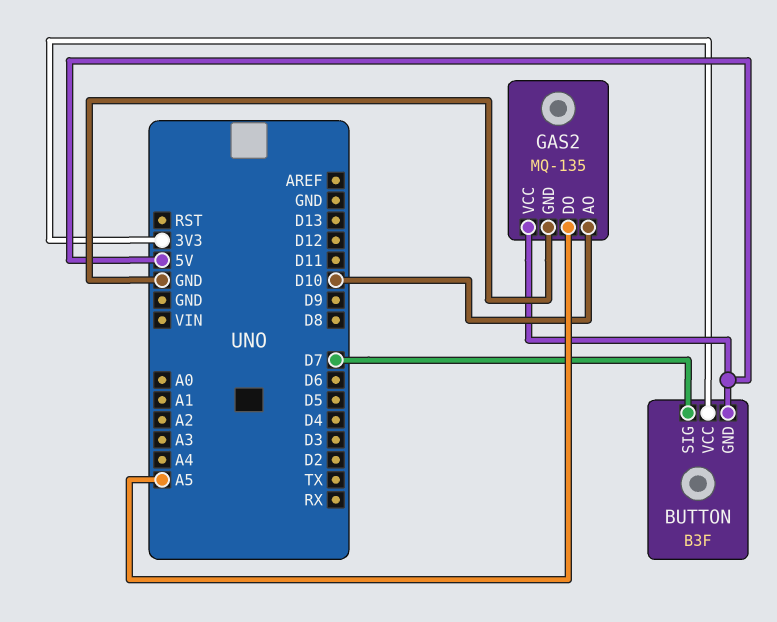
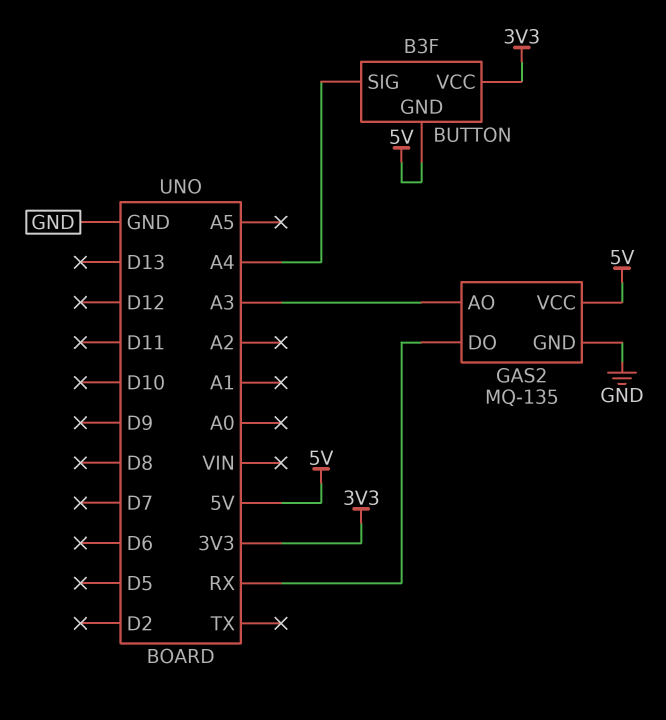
BUTTON pin SIG: D7 -> A4
GAS2 pin AO: D10 -> A3
GAS2 pin DO: A5 -> RX

